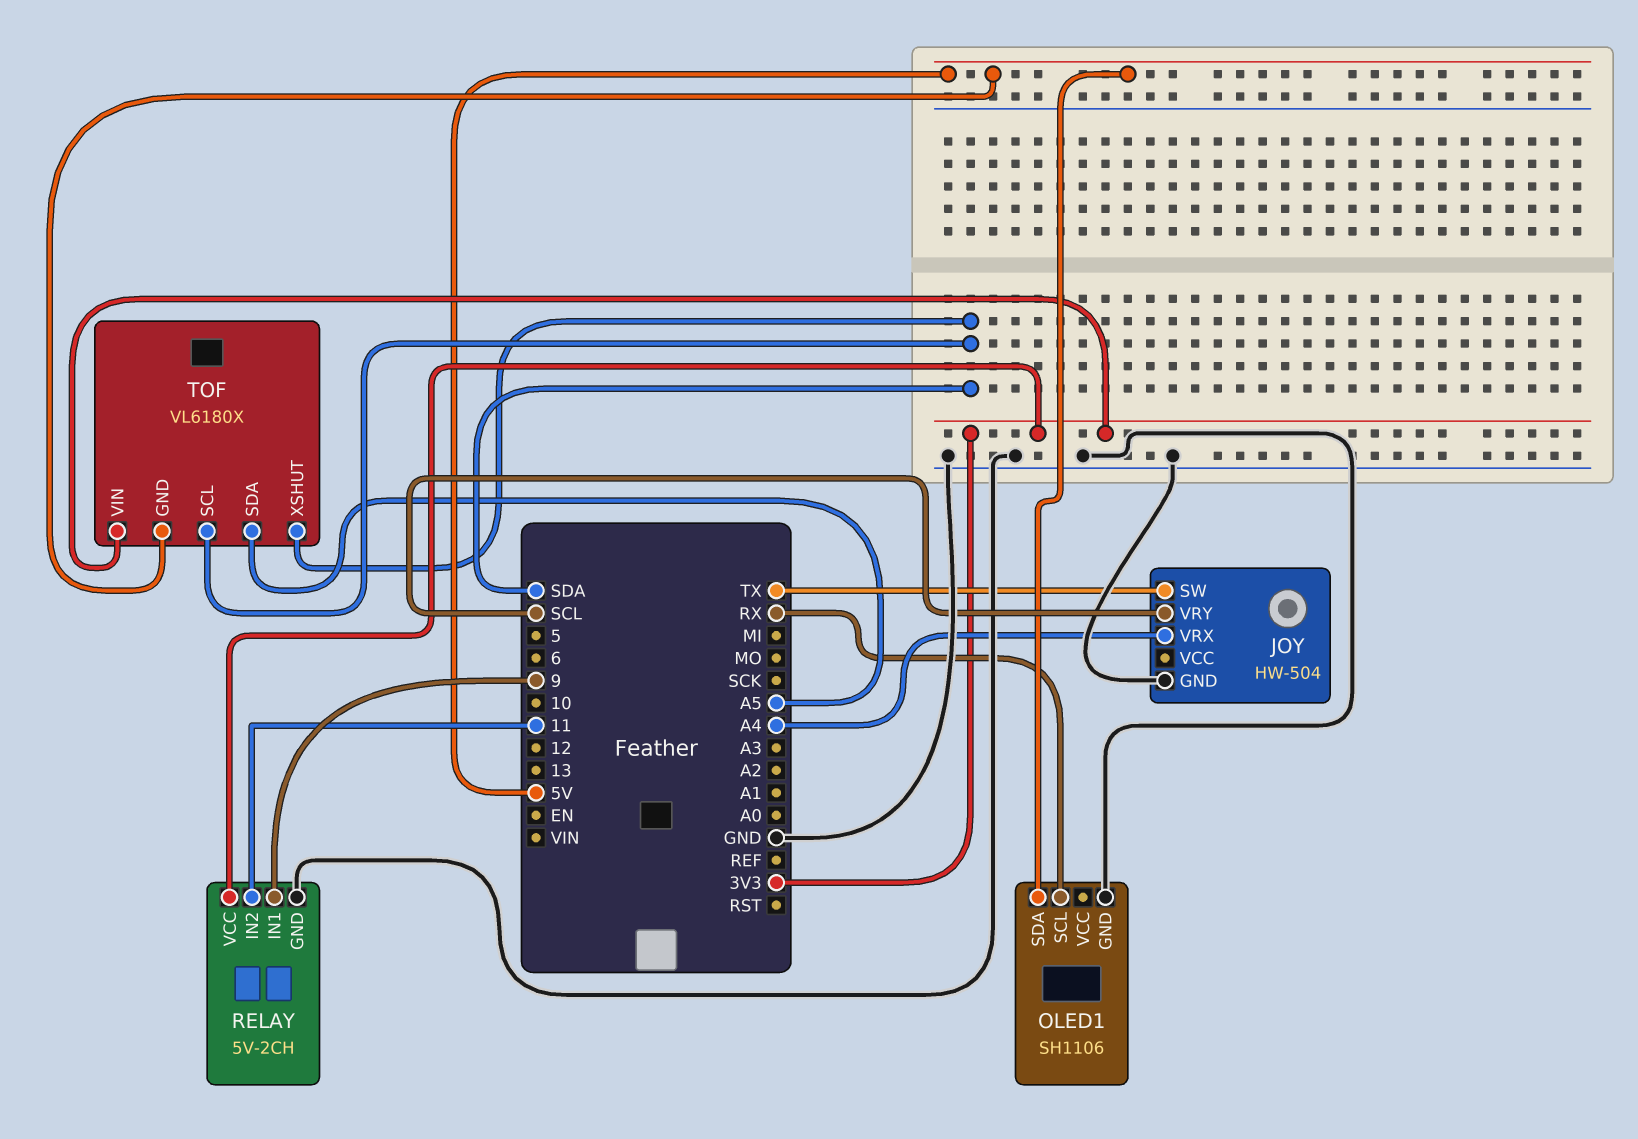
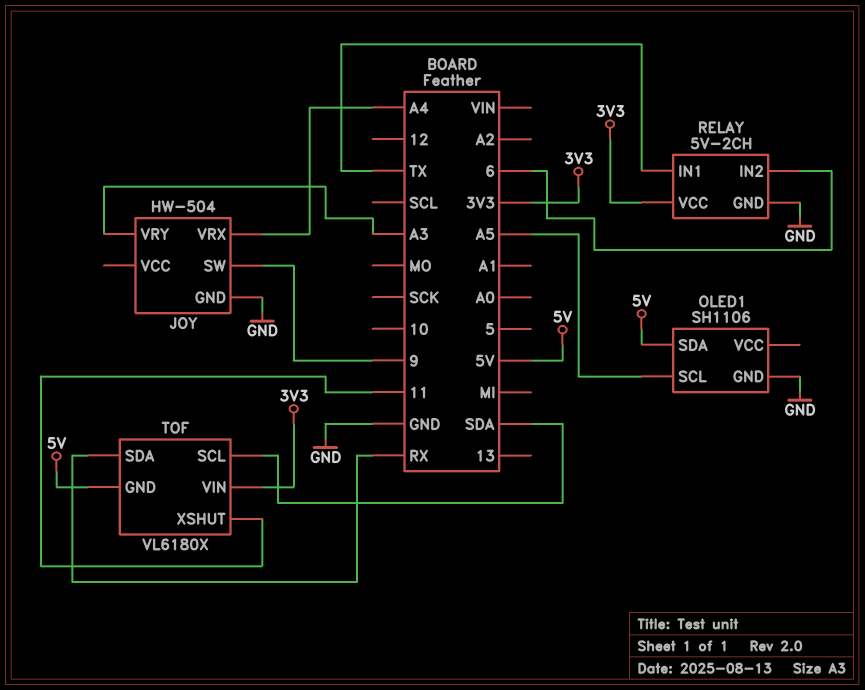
JOY pin SW: TX -> 9
JOY pin VRY: SCL -> A3
OLED1 pin SCL: RX -> A5
RELAY pin IN1: 9 -> TX
RELAY pin IN2: 11 -> 6
TOF pin SDA: A5 -> RX
TOF pin XSHUT: SDA -> 11

